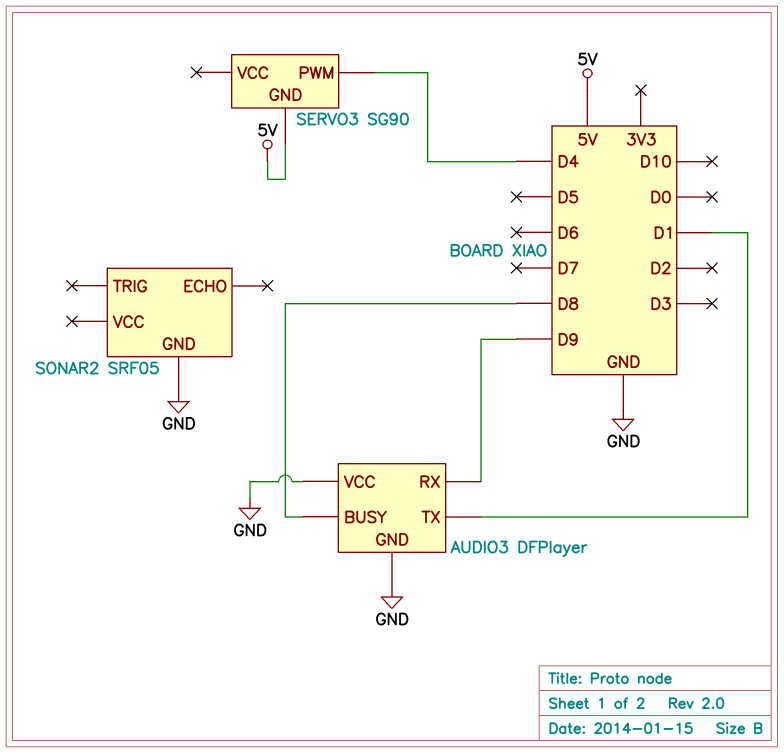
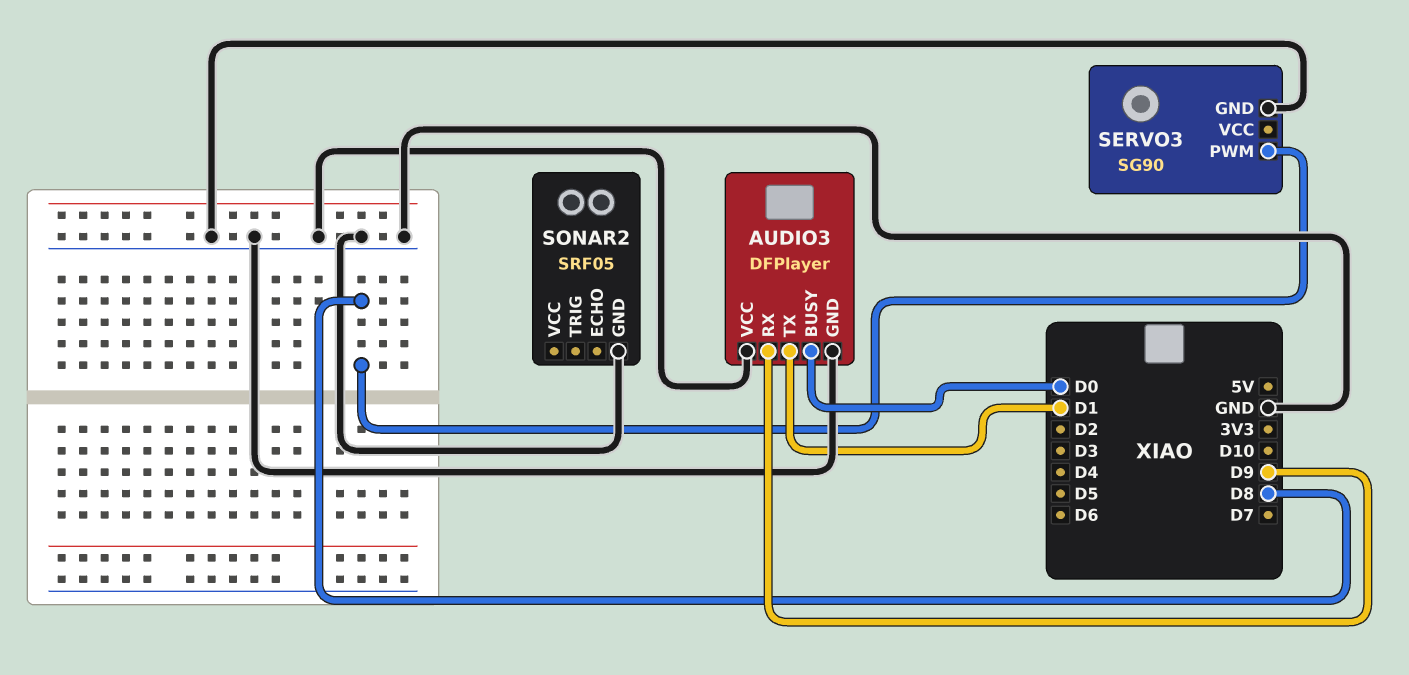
AUDIO3 pin BUSY: D8 -> D0
SERVO3 pin GND: 5V -> GND
SERVO3 pin PWM: D4 -> D8

